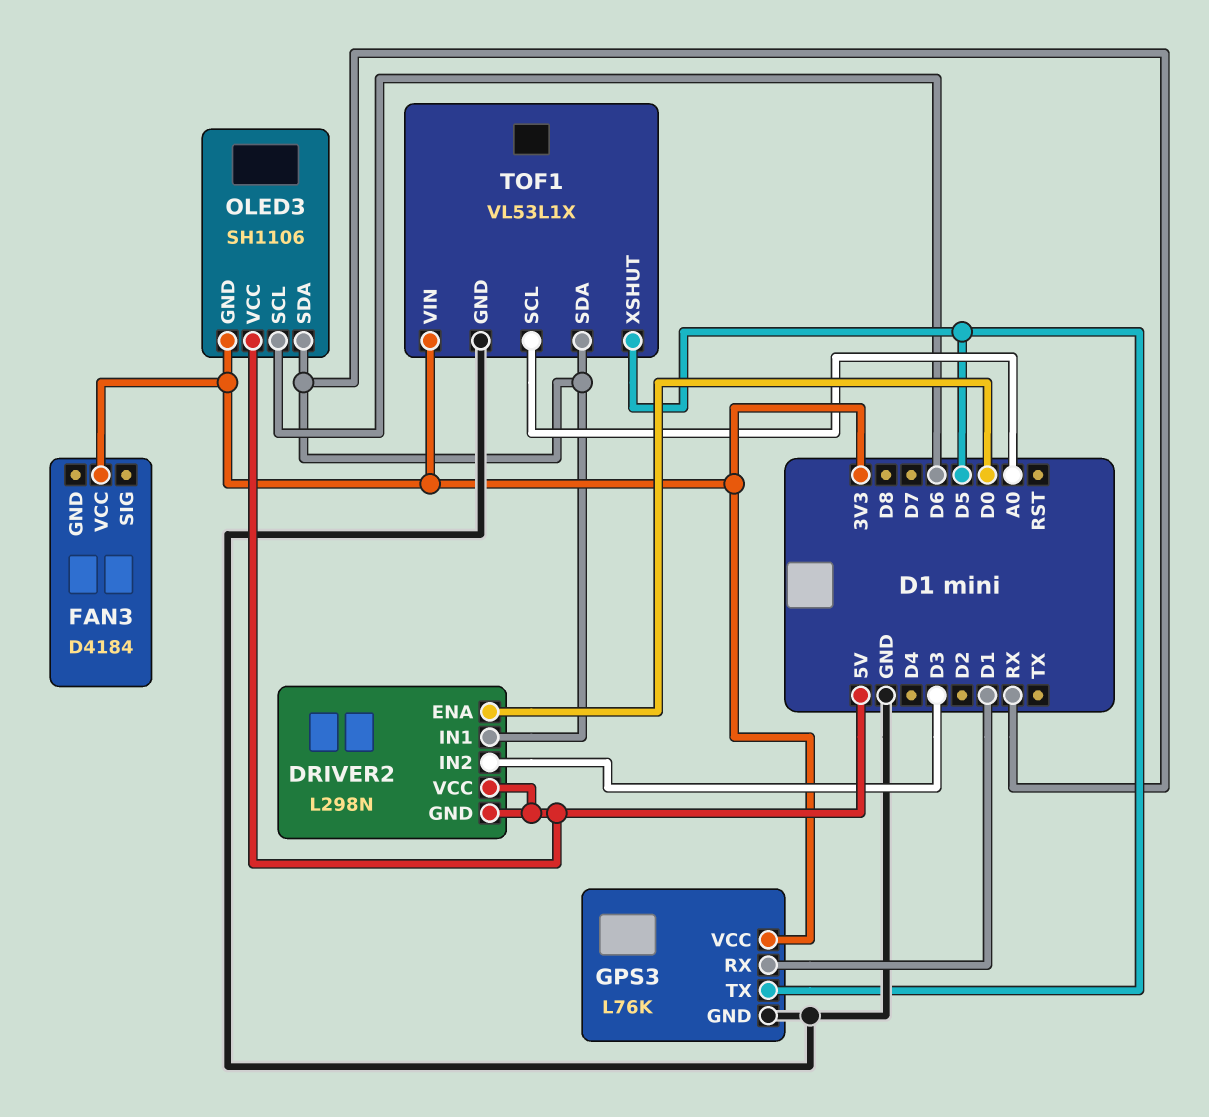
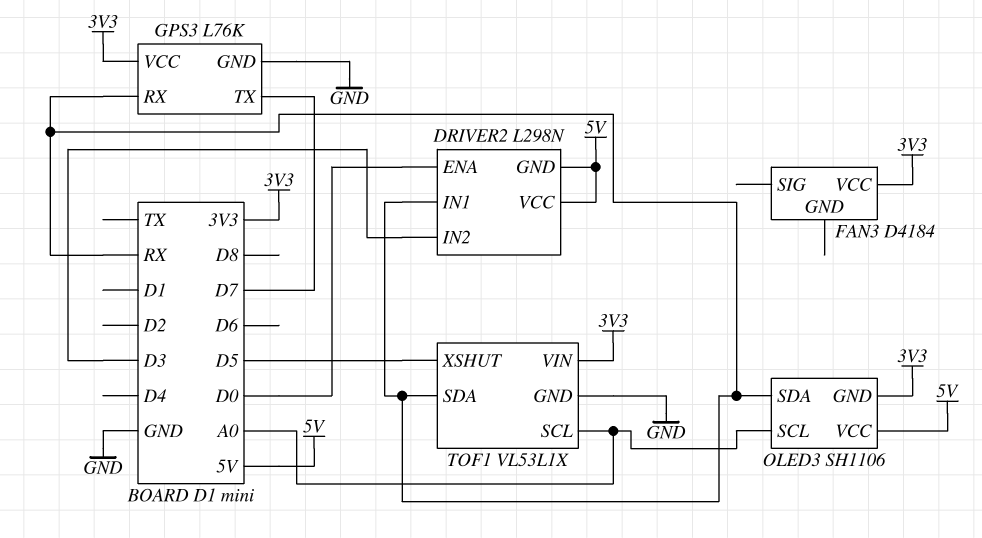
GPS3 pin RX: D1 -> RX
GPS3 pin TX: D5 -> D7
OLED3 pin SCL: D6 -> A0

